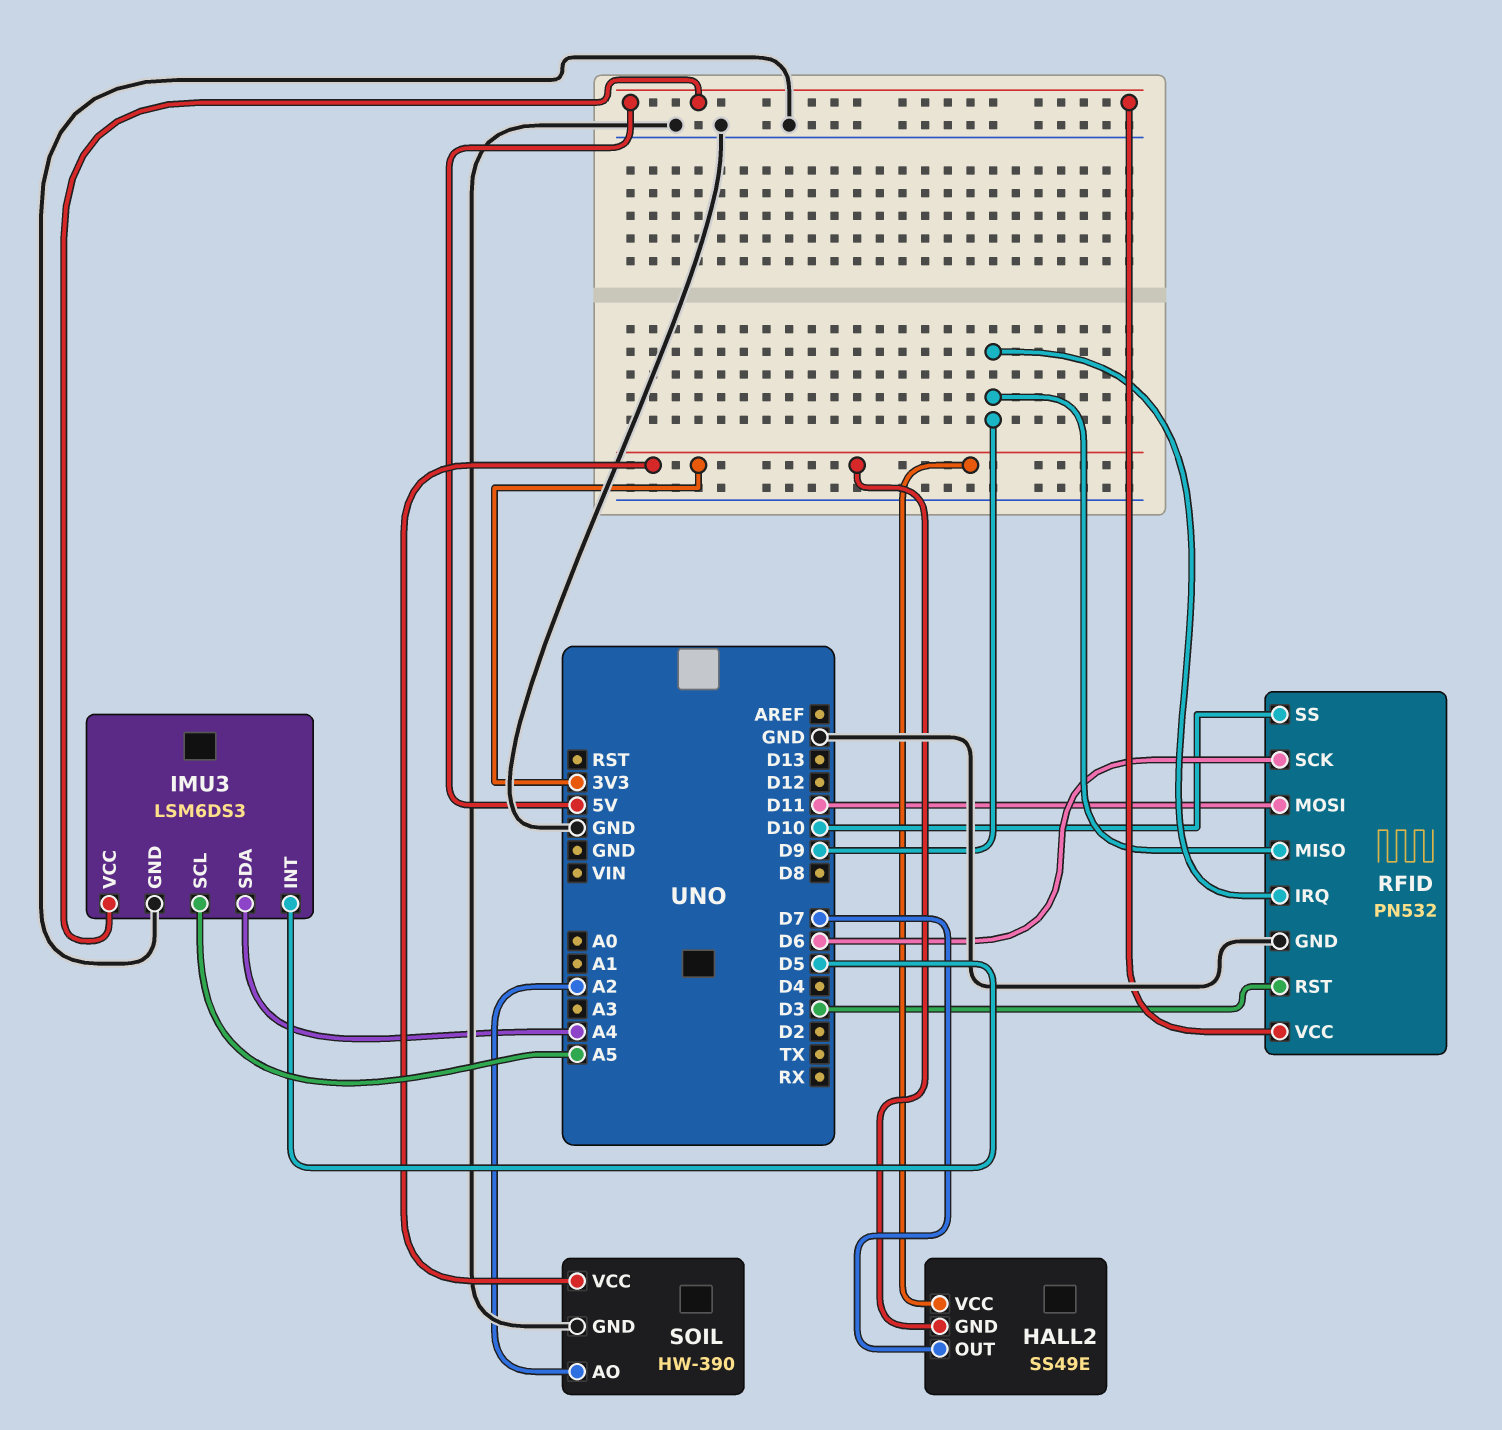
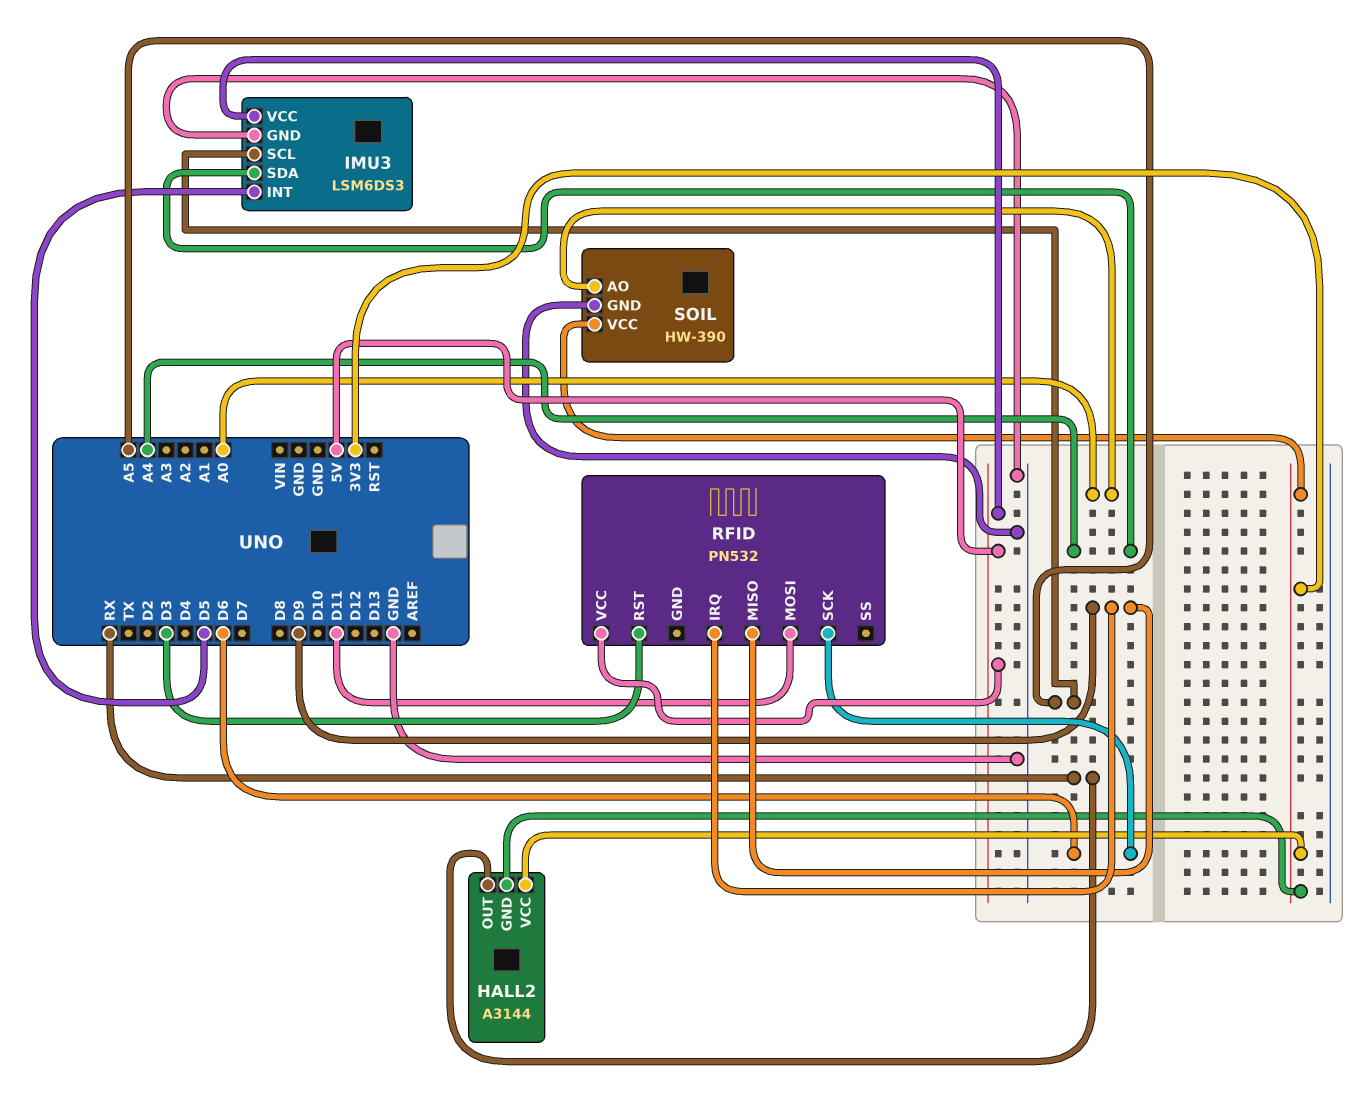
HALL2: SS49E -> A3144
HALL2 pin OUT: D7 -> RX
RFID pin GND: GND -> none
RFID pin SS: D10 -> none
SOIL pin AO: A2 -> A0

